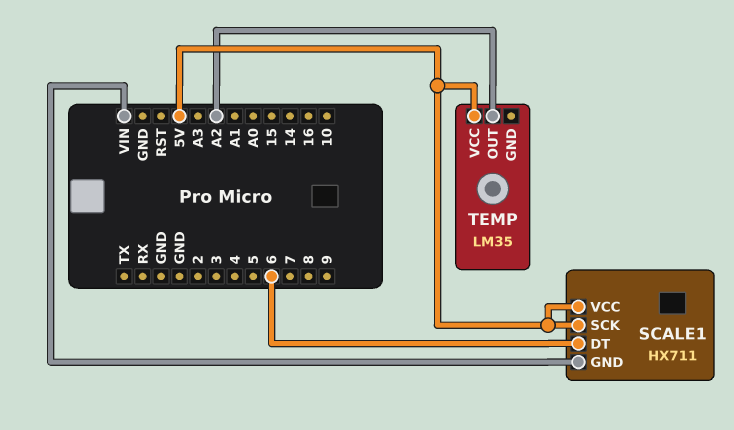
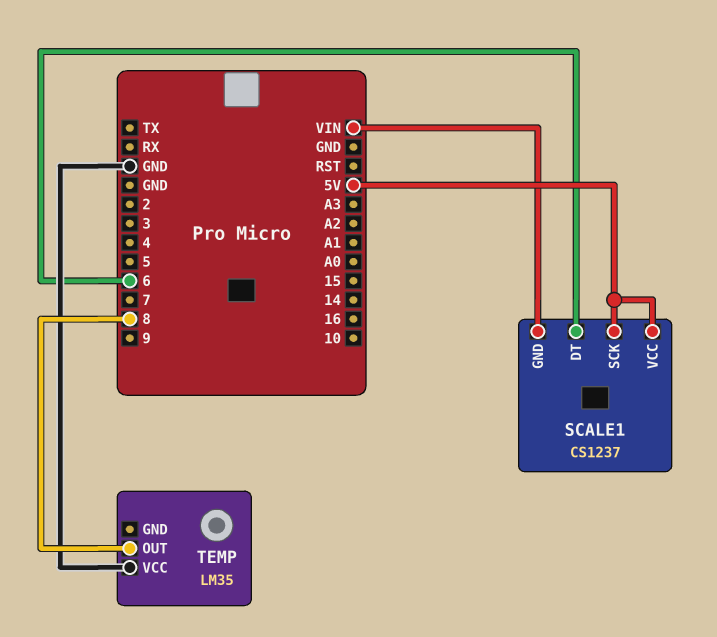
SCALE1: HX711 -> CS1237
TEMP pin OUT: A2 -> 8
TEMP pin VCC: 5V -> GND

